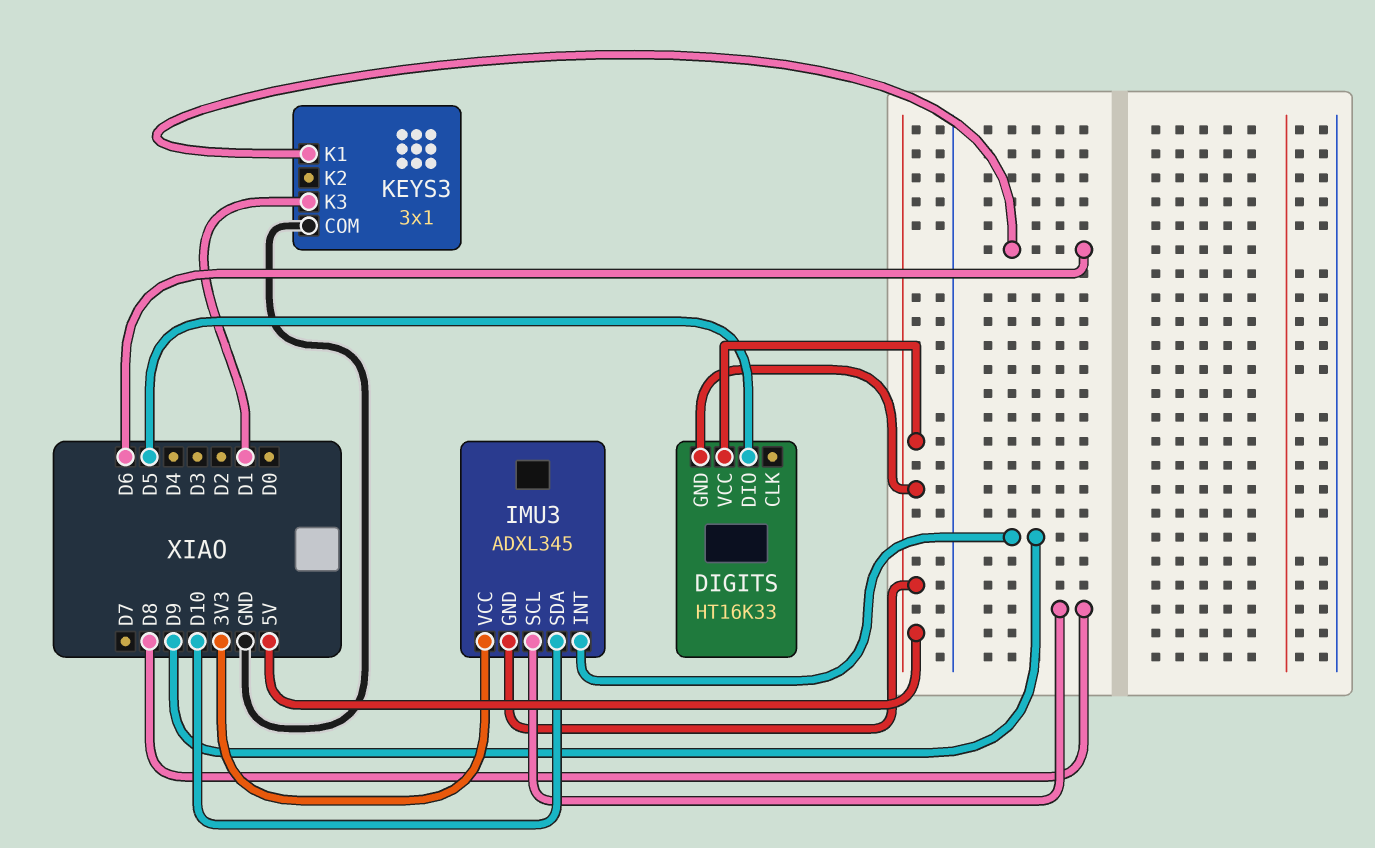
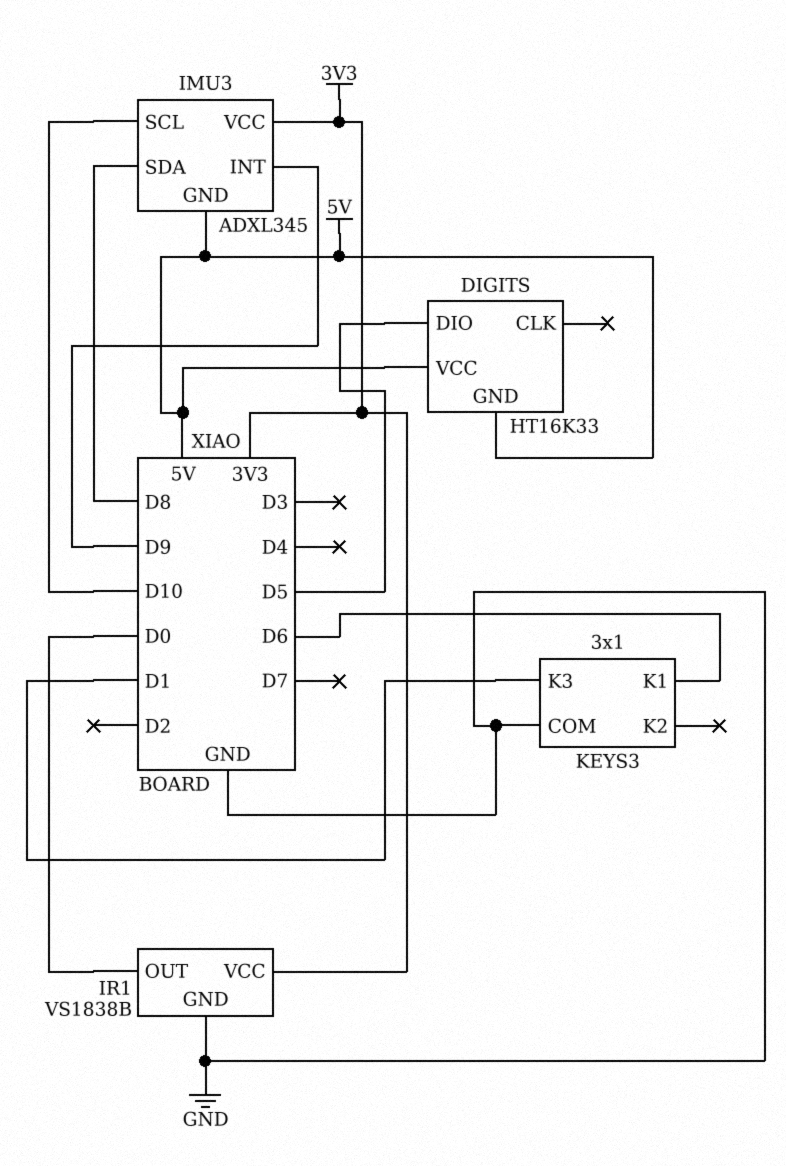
IMU3 pin SCL: D8 -> D10
IMU3 pin SDA: D10 -> D8
IR1: none -> VS1838B
IR1 pin GND: none -> GND
IR1 pin OUT: none -> D0
IR1 pin VCC: none -> 3V3

